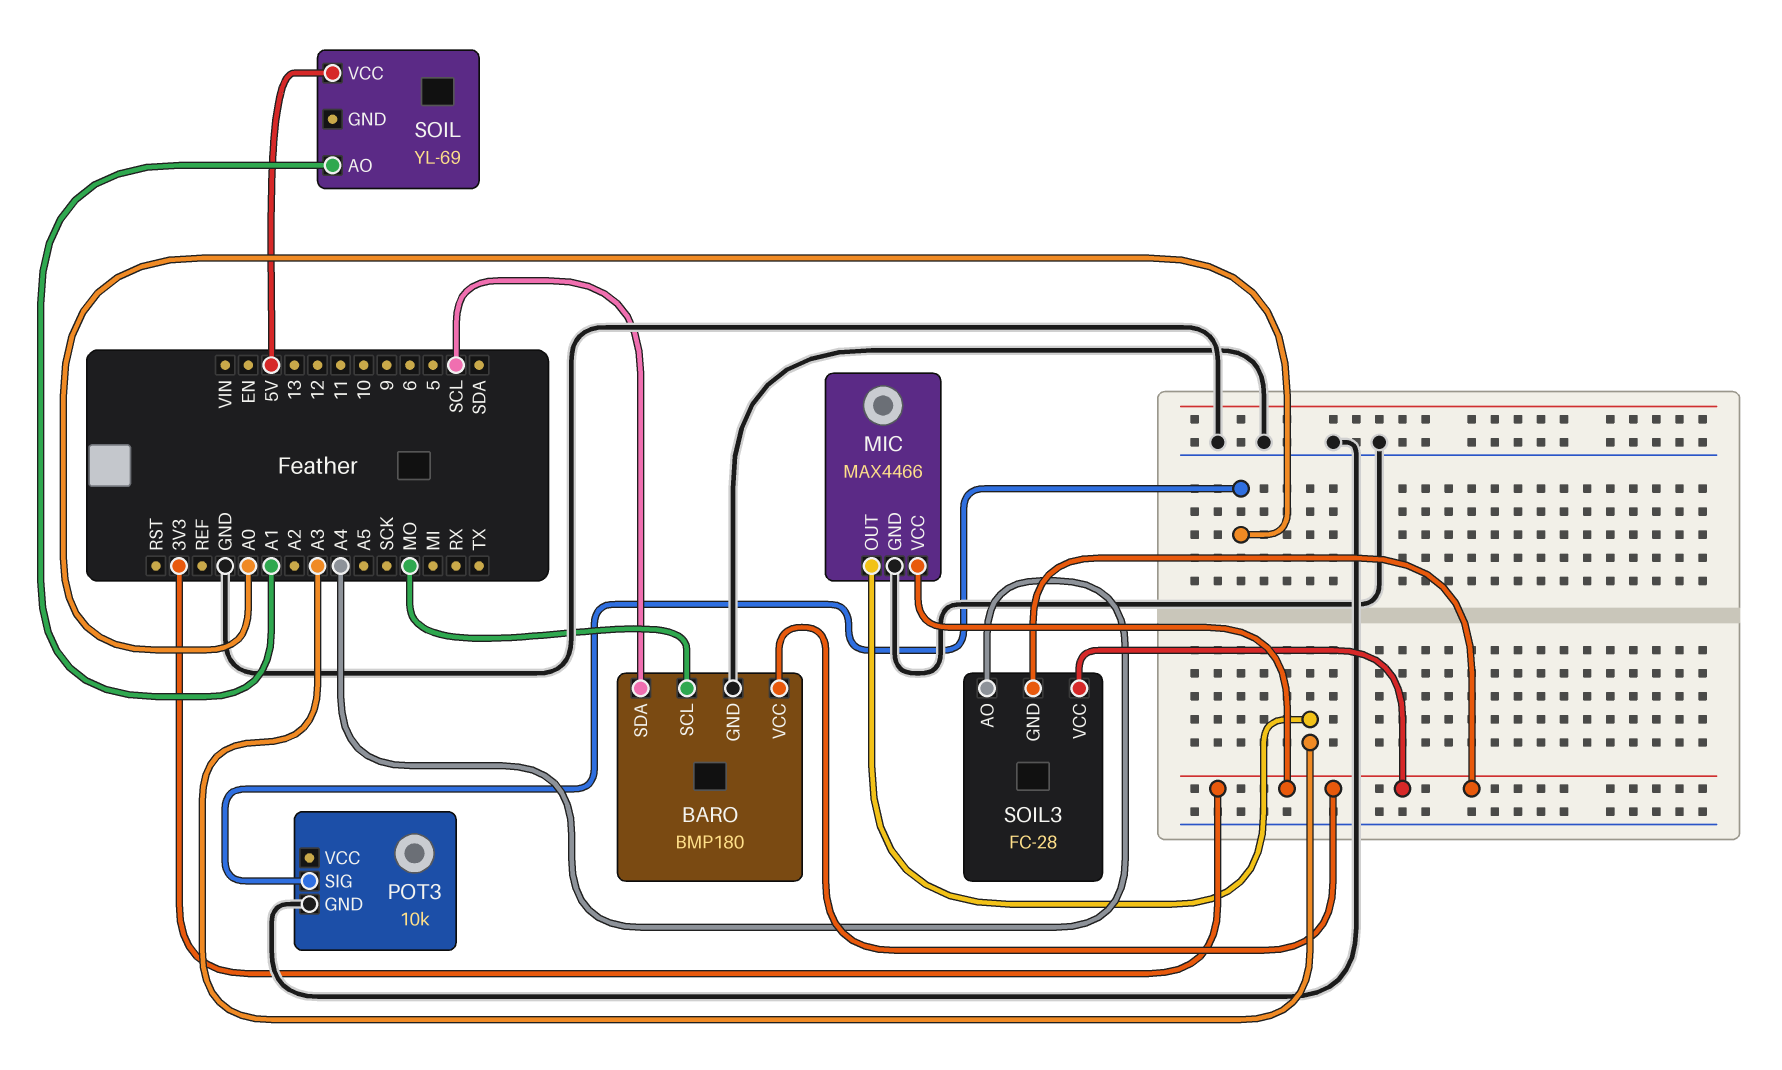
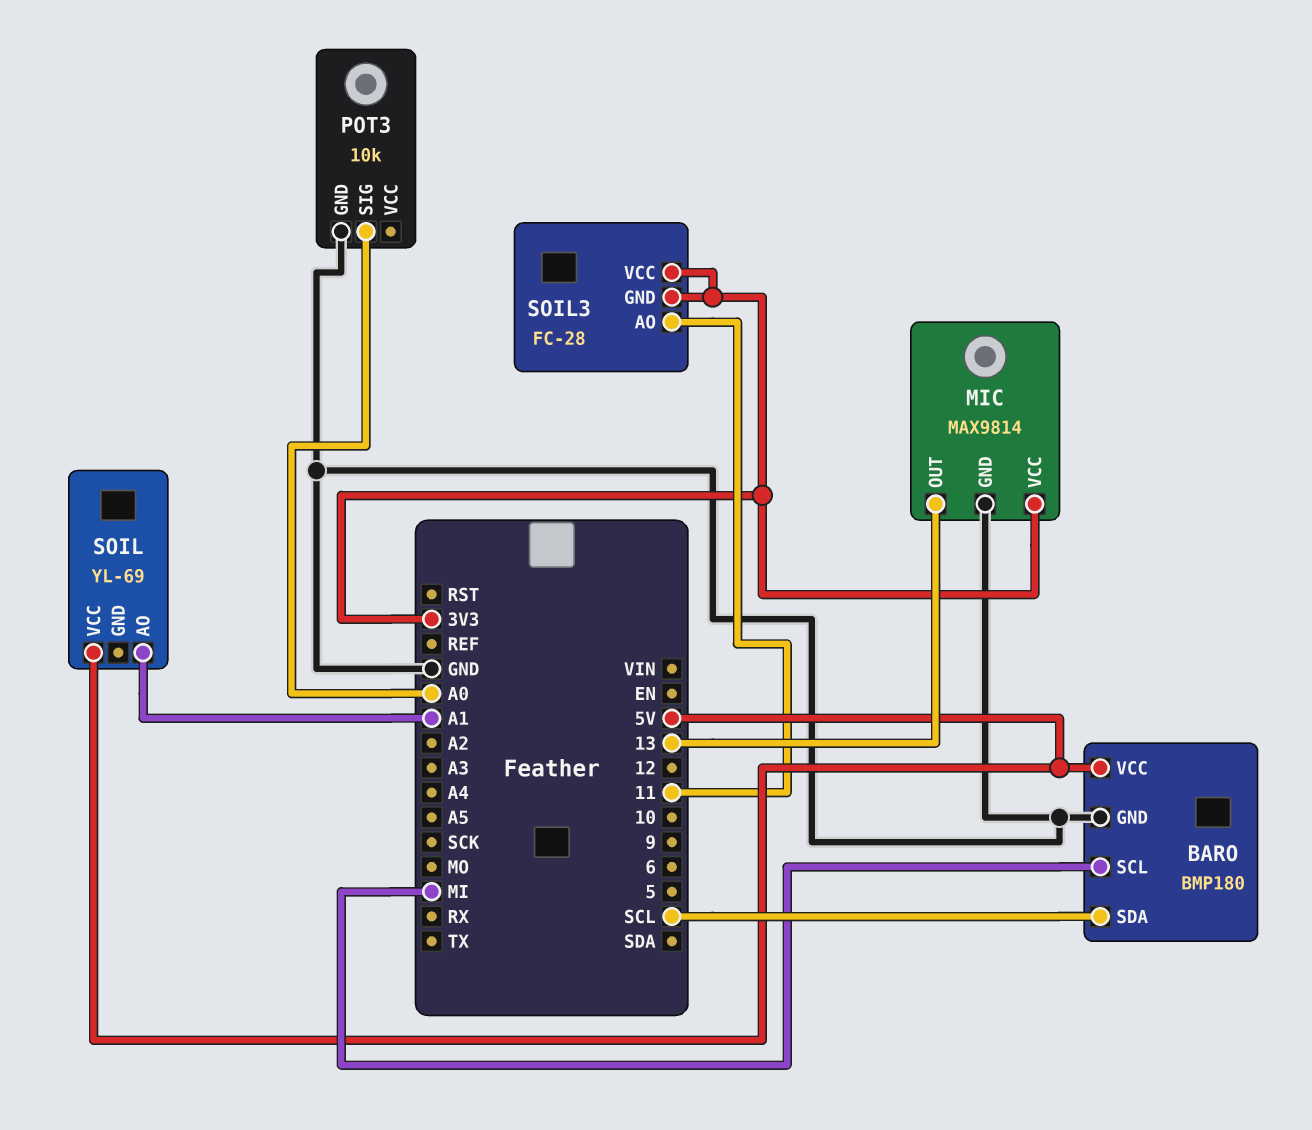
BARO pin SCL: MO -> MI
BARO pin VCC: 3V3 -> 5V
MIC: MAX4466 -> MAX9814
MIC pin OUT: A3 -> 13
SOIL3 pin AO: A4 -> 11

